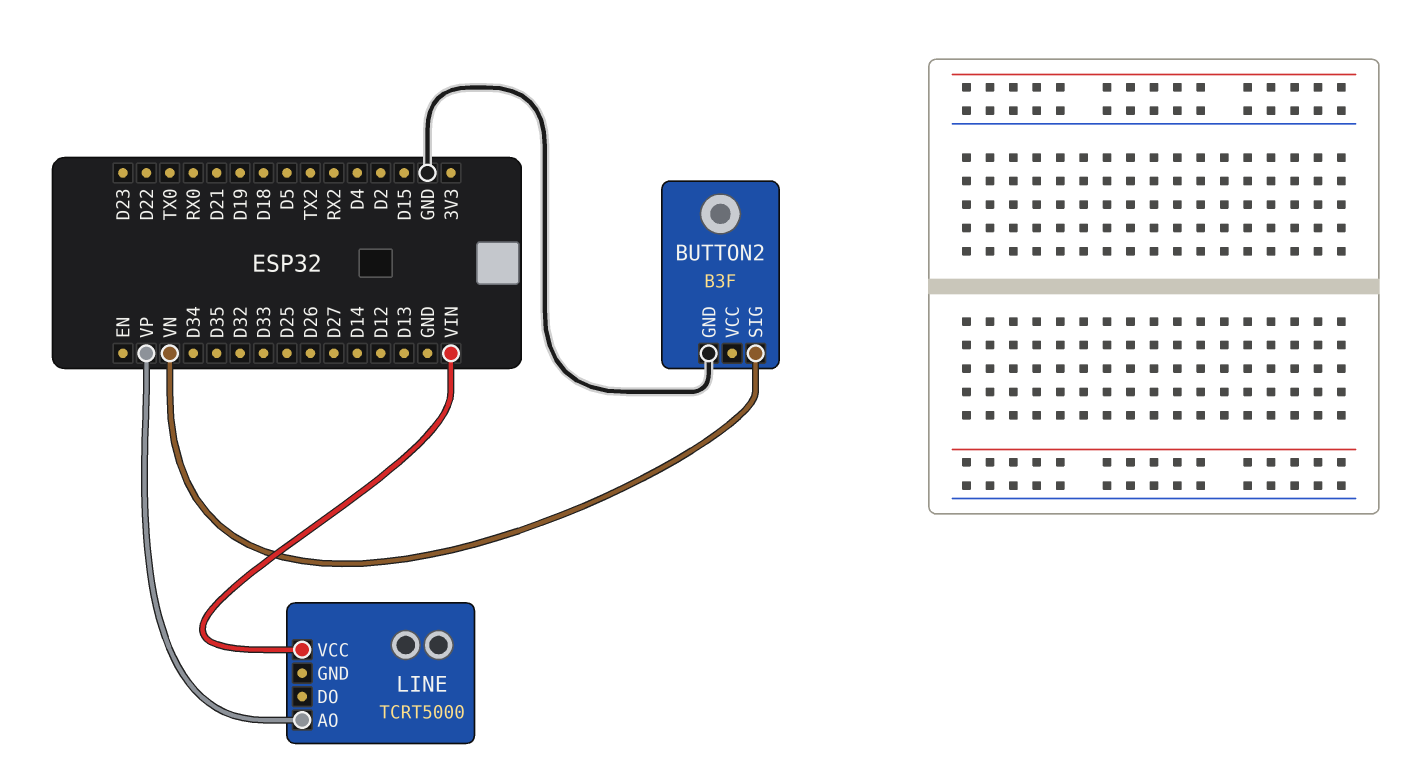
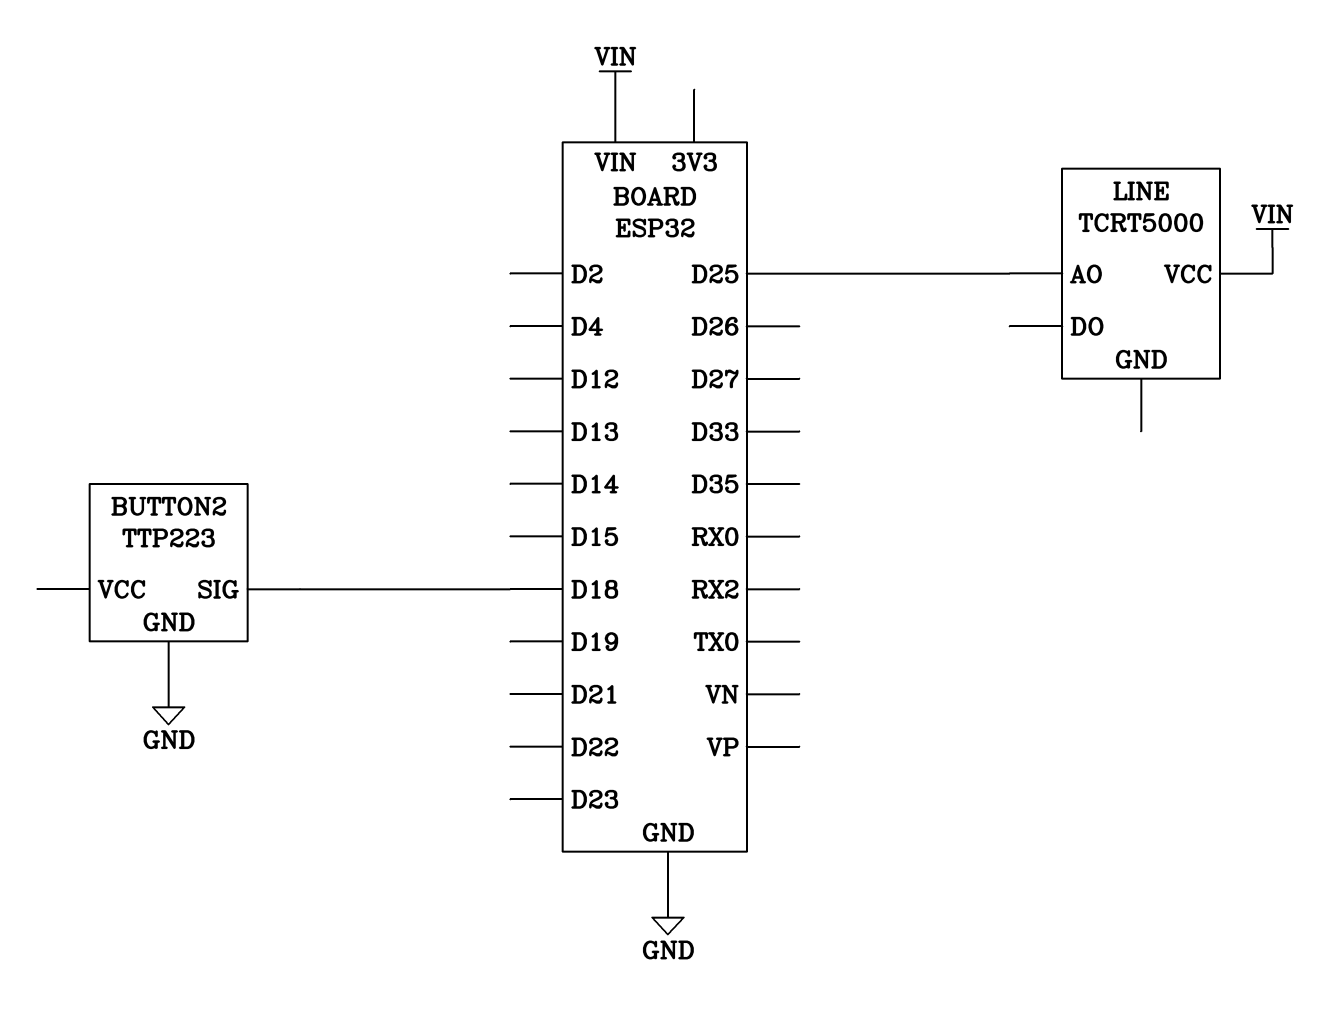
BUTTON2: B3F -> TTP223
BUTTON2 pin SIG: VN -> D18
LINE pin AO: VP -> D25

